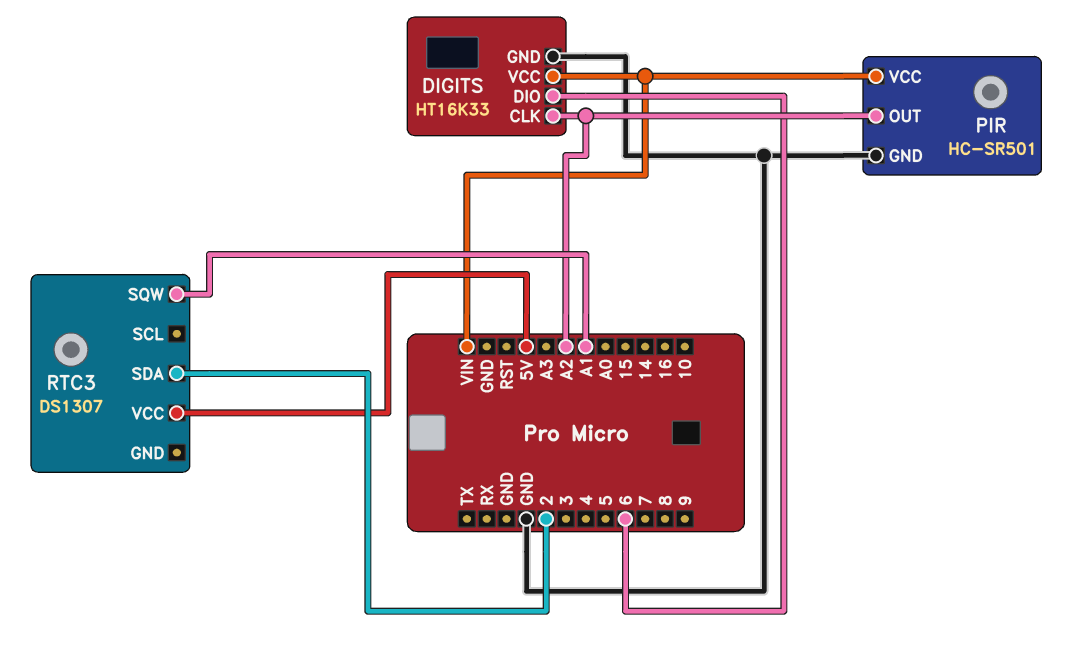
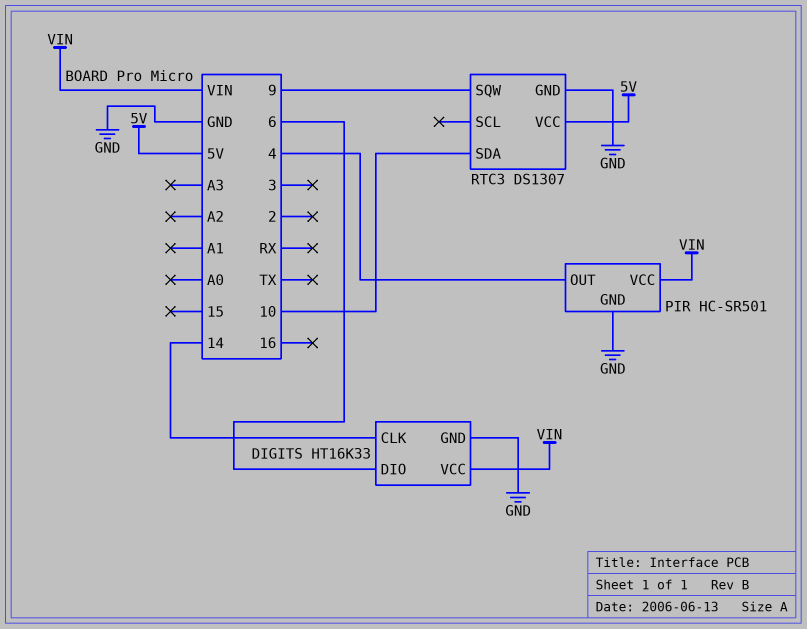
DIGITS pin CLK: A2 -> 14
PIR pin OUT: A2 -> 4
RTC3 pin GND: none -> GND
RTC3 pin SDA: 2 -> 10
RTC3 pin SQW: A1 -> 9

